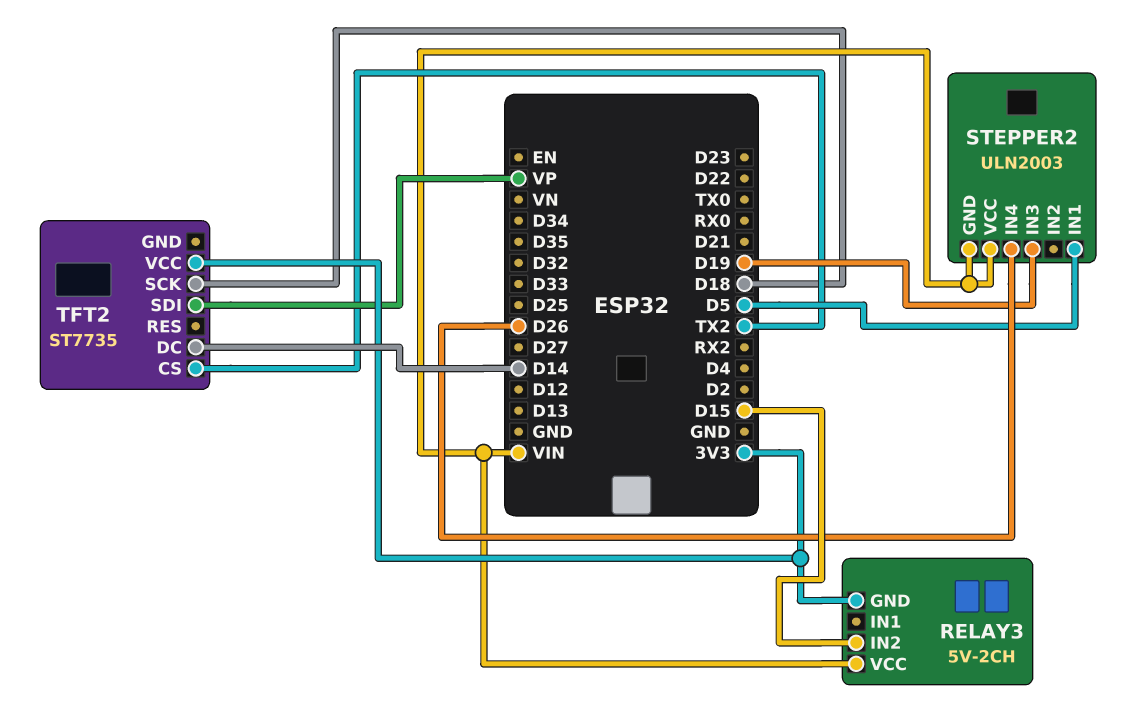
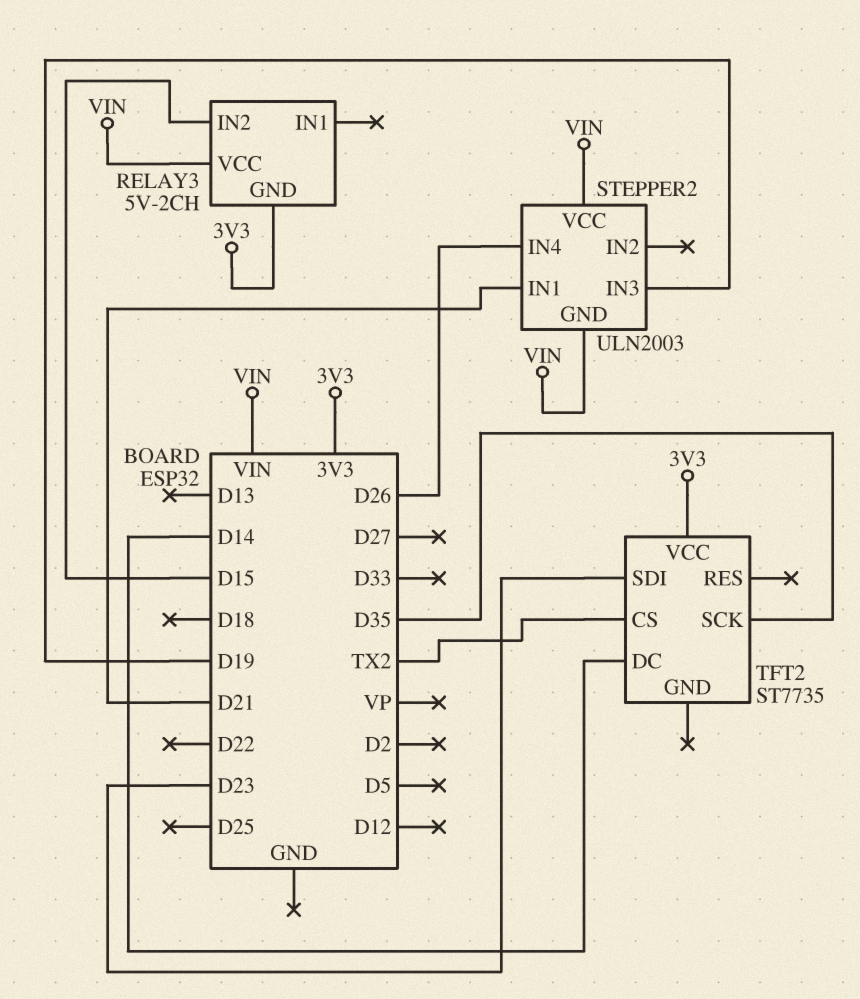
STEPPER2 pin IN1: D5 -> D21
TFT2 pin SCK: D18 -> D35
TFT2 pin SDI: VP -> D23

